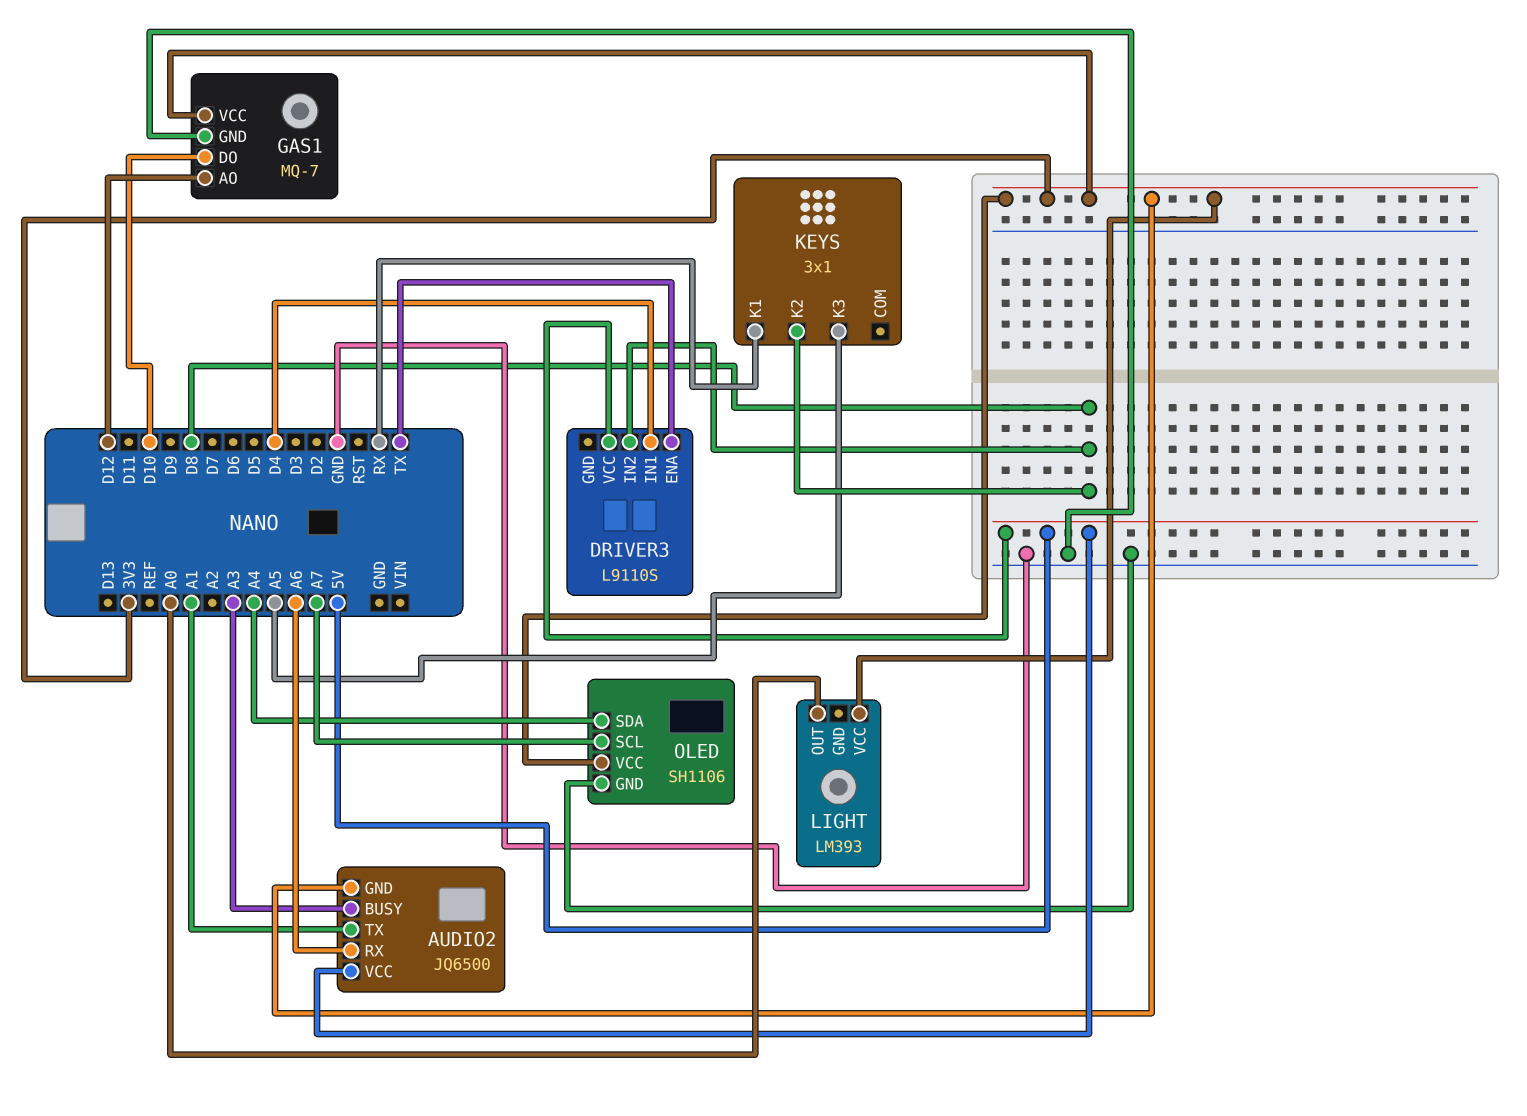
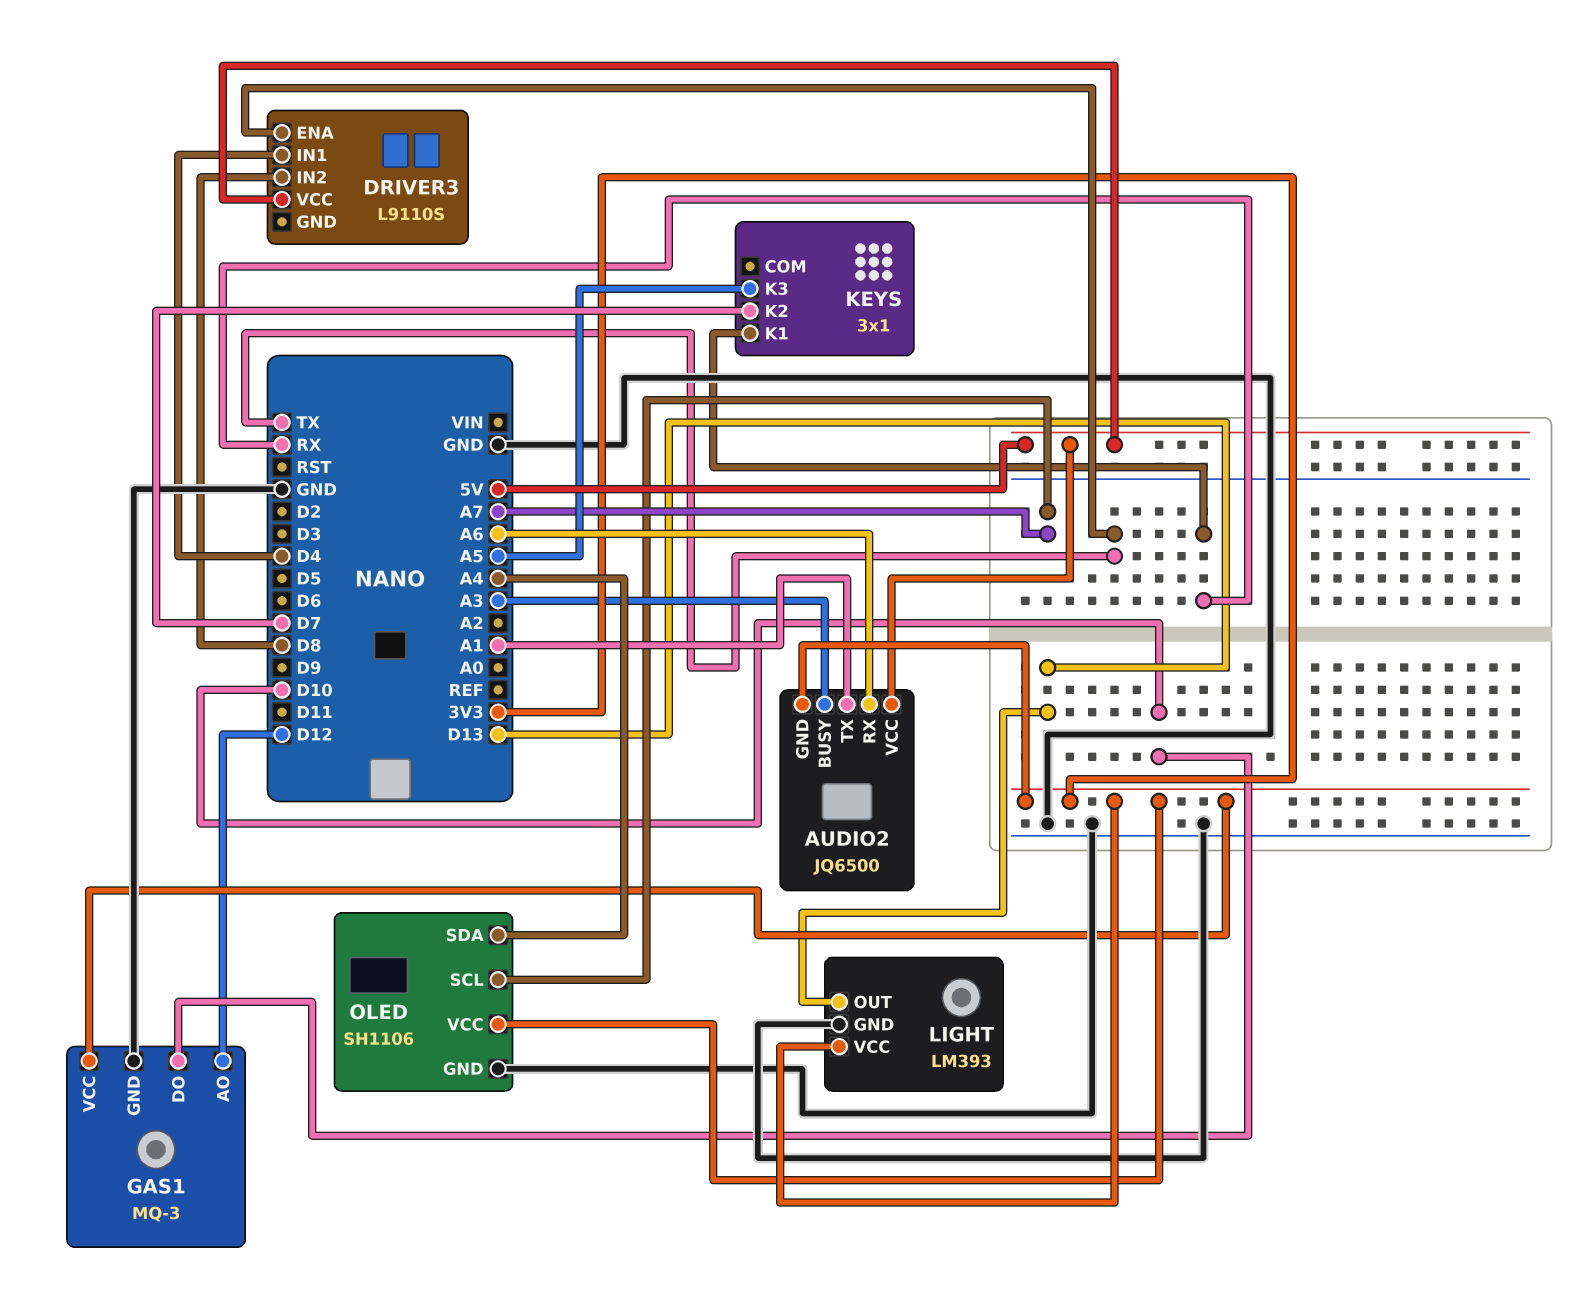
GAS1: MQ-7 -> MQ-3
KEYS pin K2: D8 -> D7
LIGHT pin GND: none -> GND
LIGHT pin OUT: A0 -> D13

